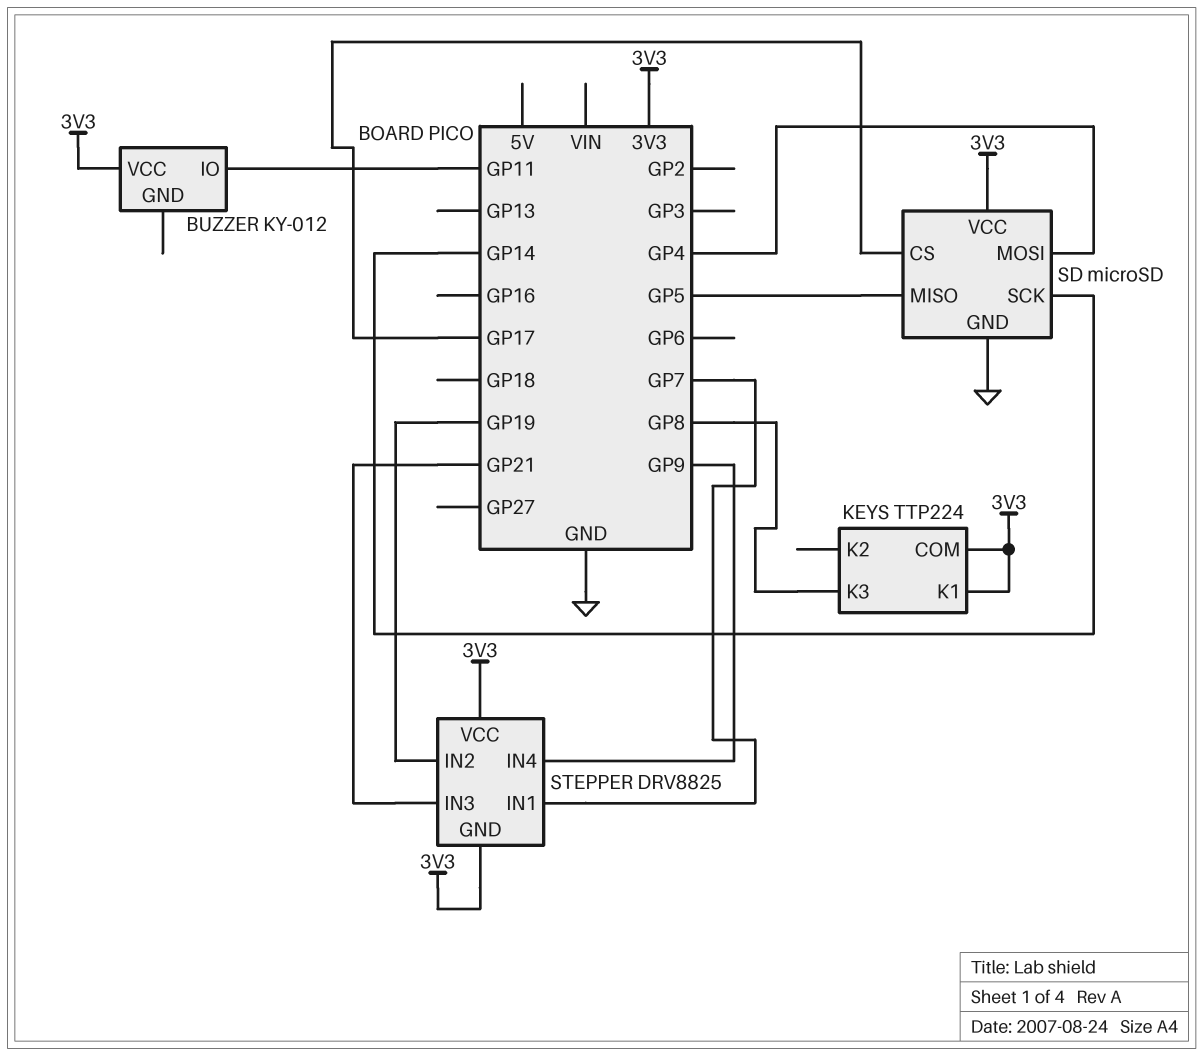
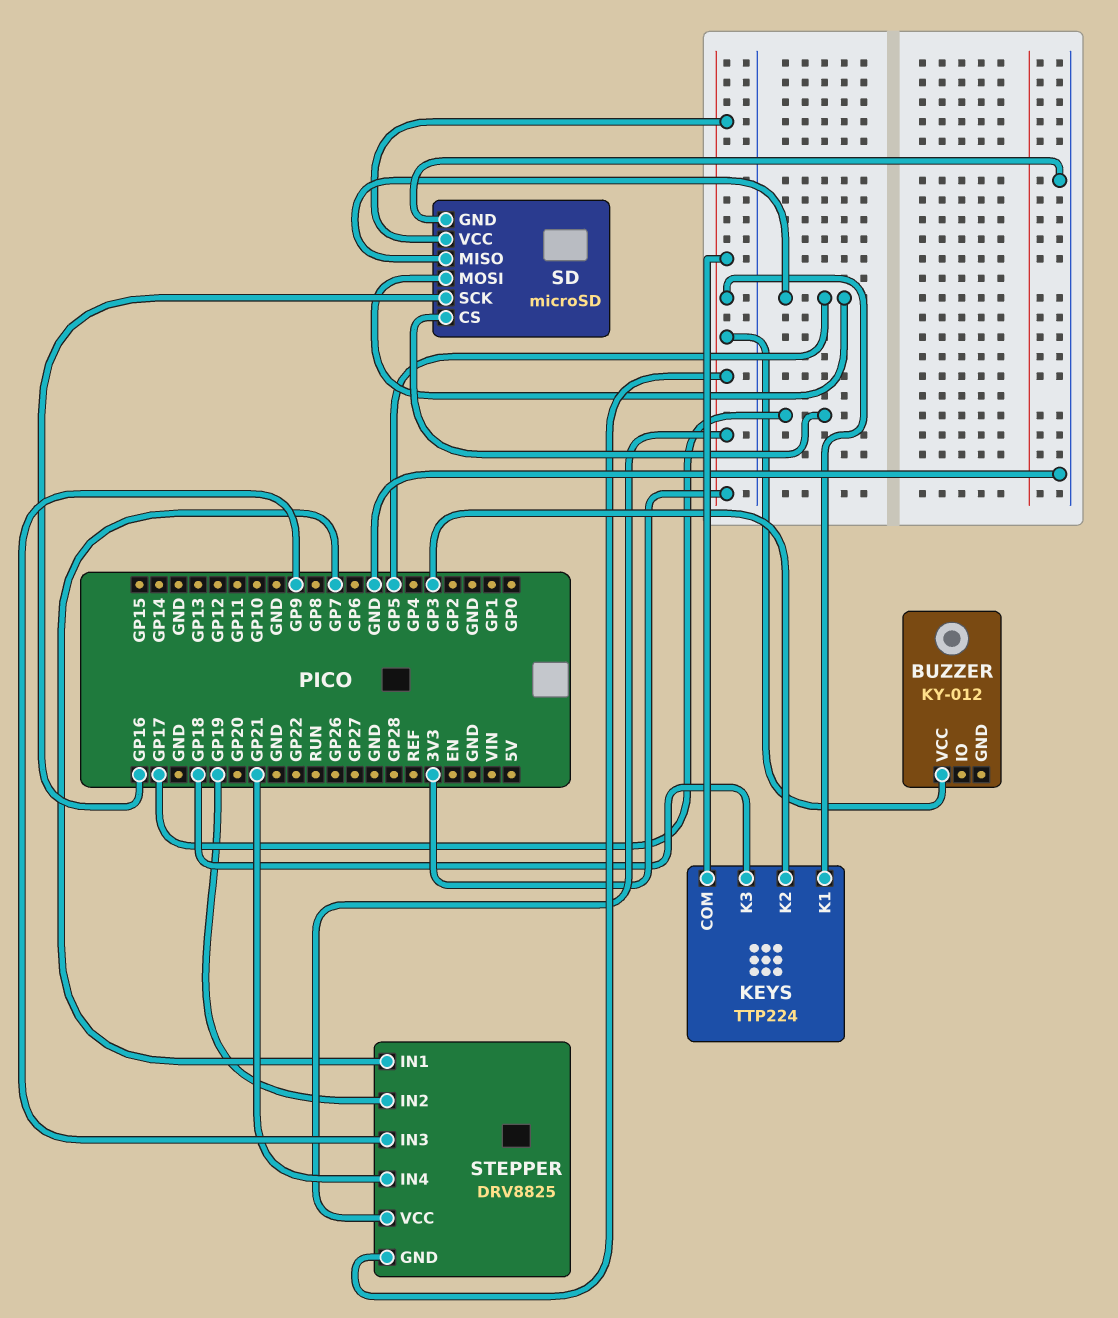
BUZZER pin IO: GP11 -> none
KEYS pin K2: none -> GP3
KEYS pin K3: GP8 -> GP18
SD pin MOSI: GP4 -> GP5
SD pin SCK: GP14 -> GP16
STEPPER pin IN3: GP21 -> GP9
STEPPER pin IN4: GP9 -> GP21

